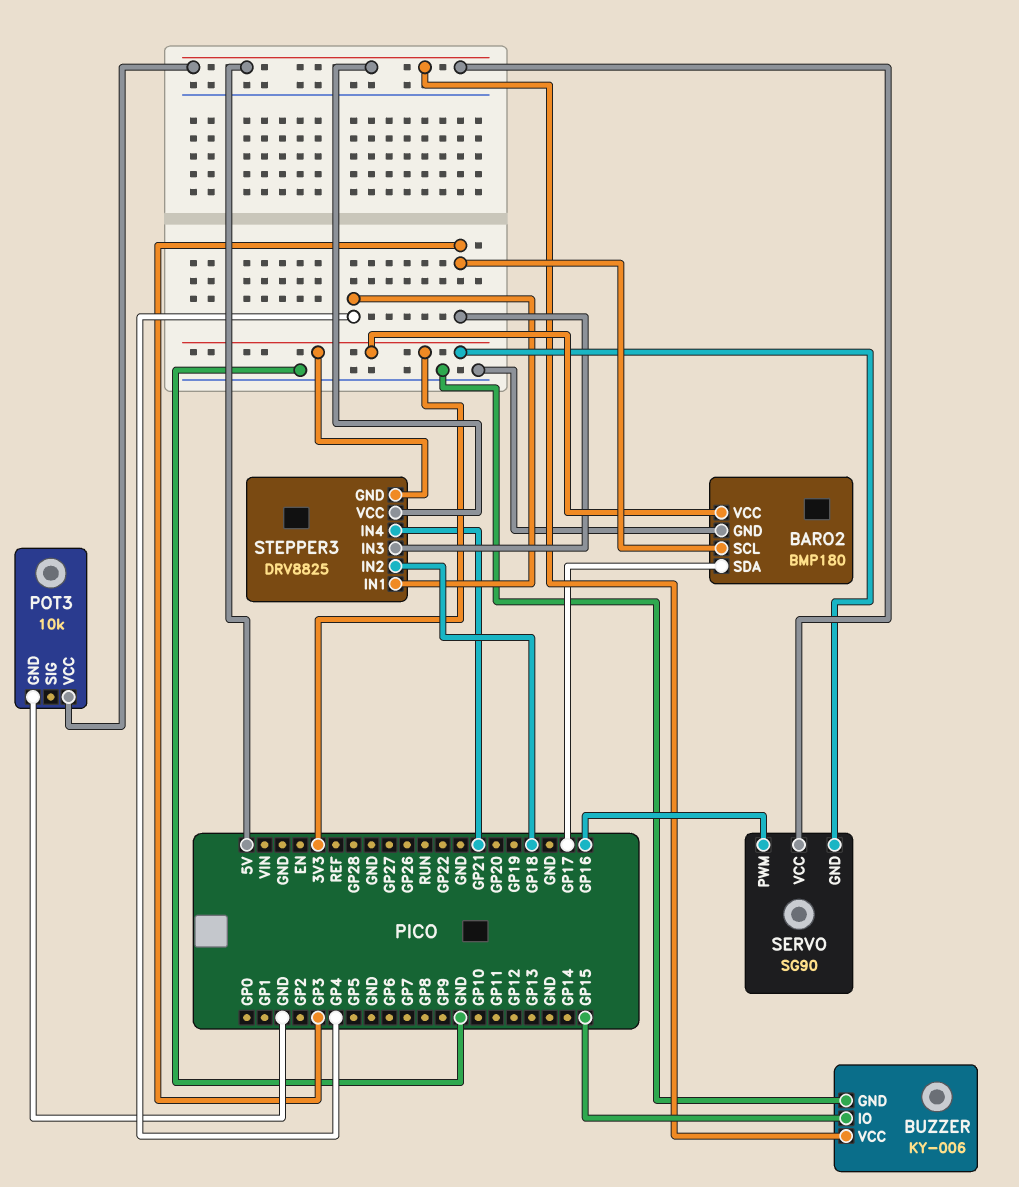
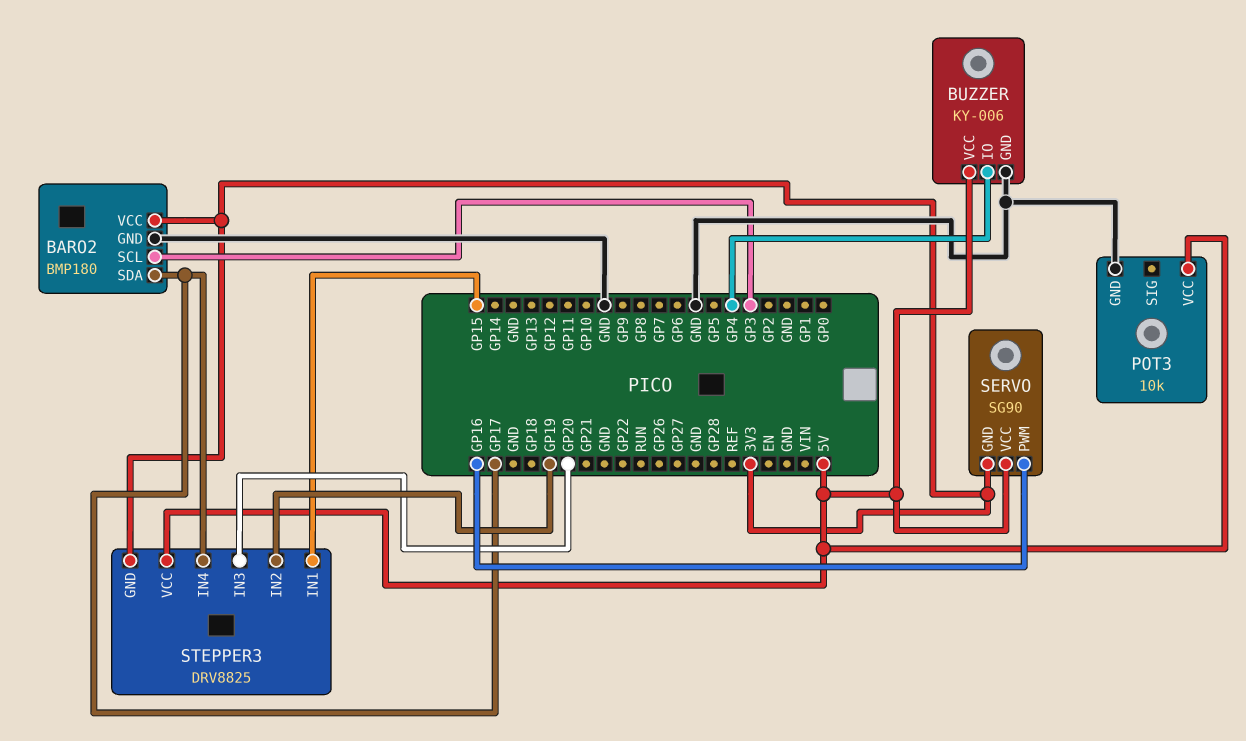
BUZZER pin IO: GP15 -> GP4
STEPPER3 pin IN1: GP4 -> GP15
STEPPER3 pin IN2: GP18 -> GP19
STEPPER3 pin IN3: GP3 -> GP20
STEPPER3 pin IN4: GP21 -> GP17

